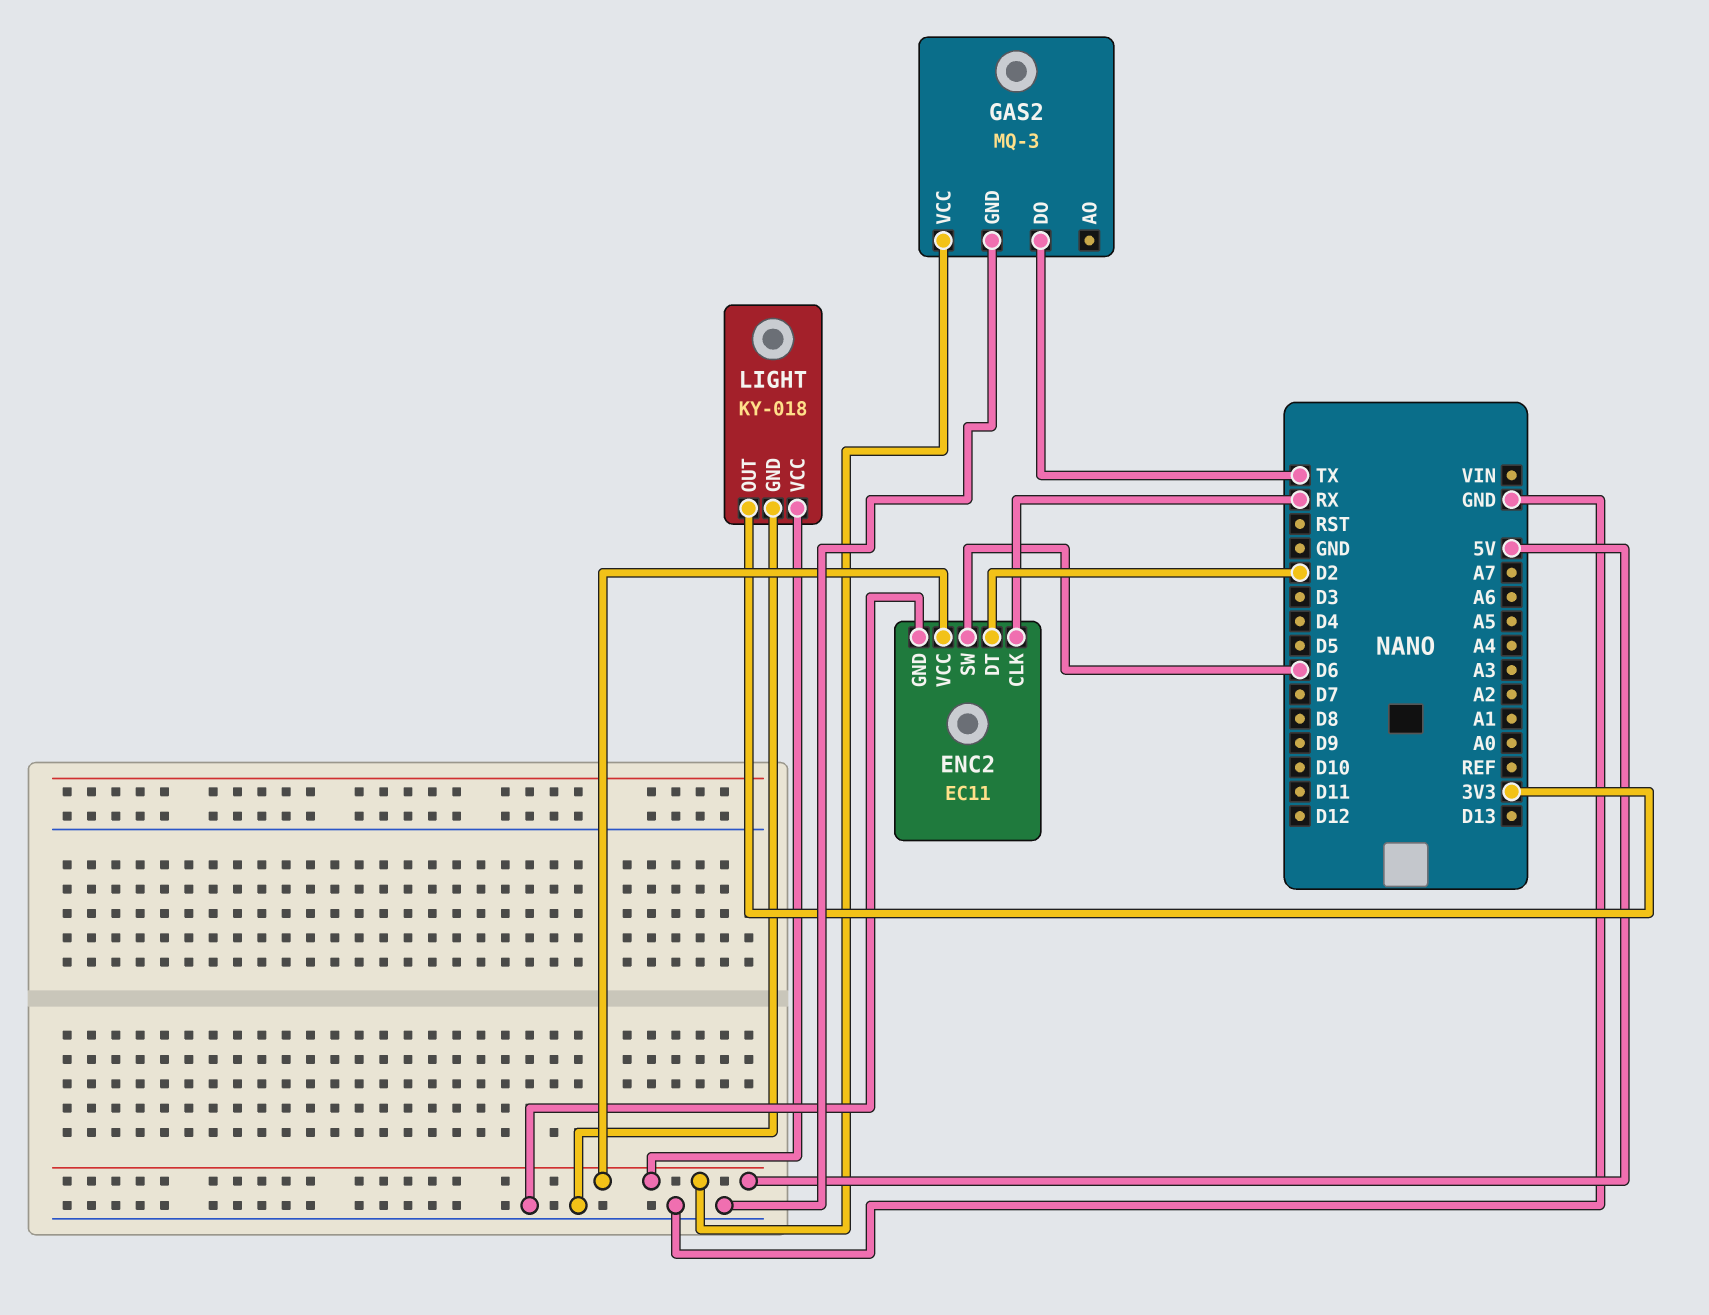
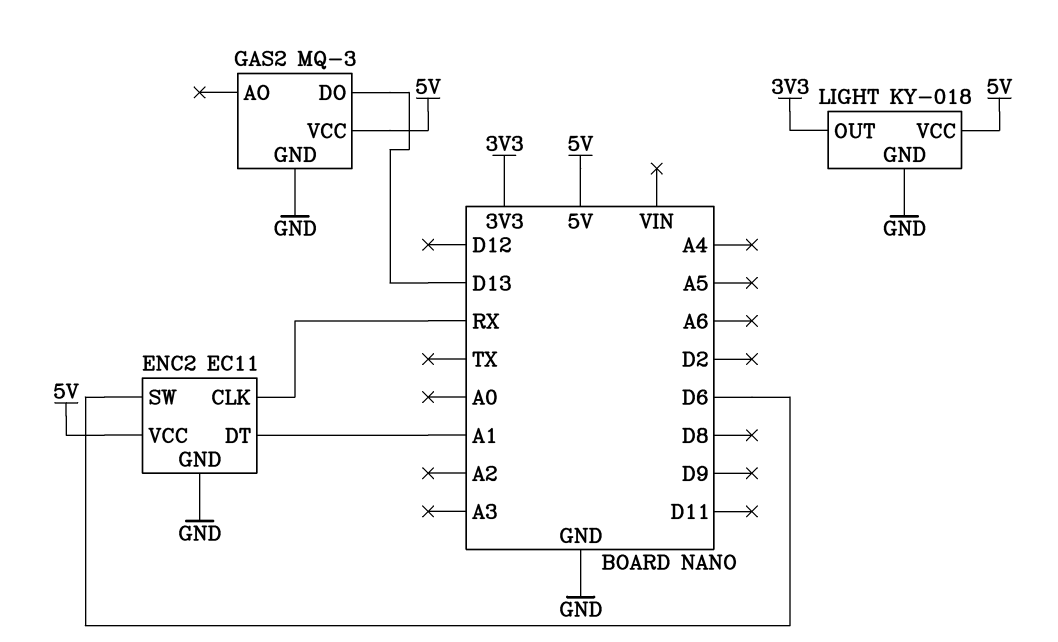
ENC2 pin DT: D2 -> A1
GAS2 pin DO: TX -> D13

